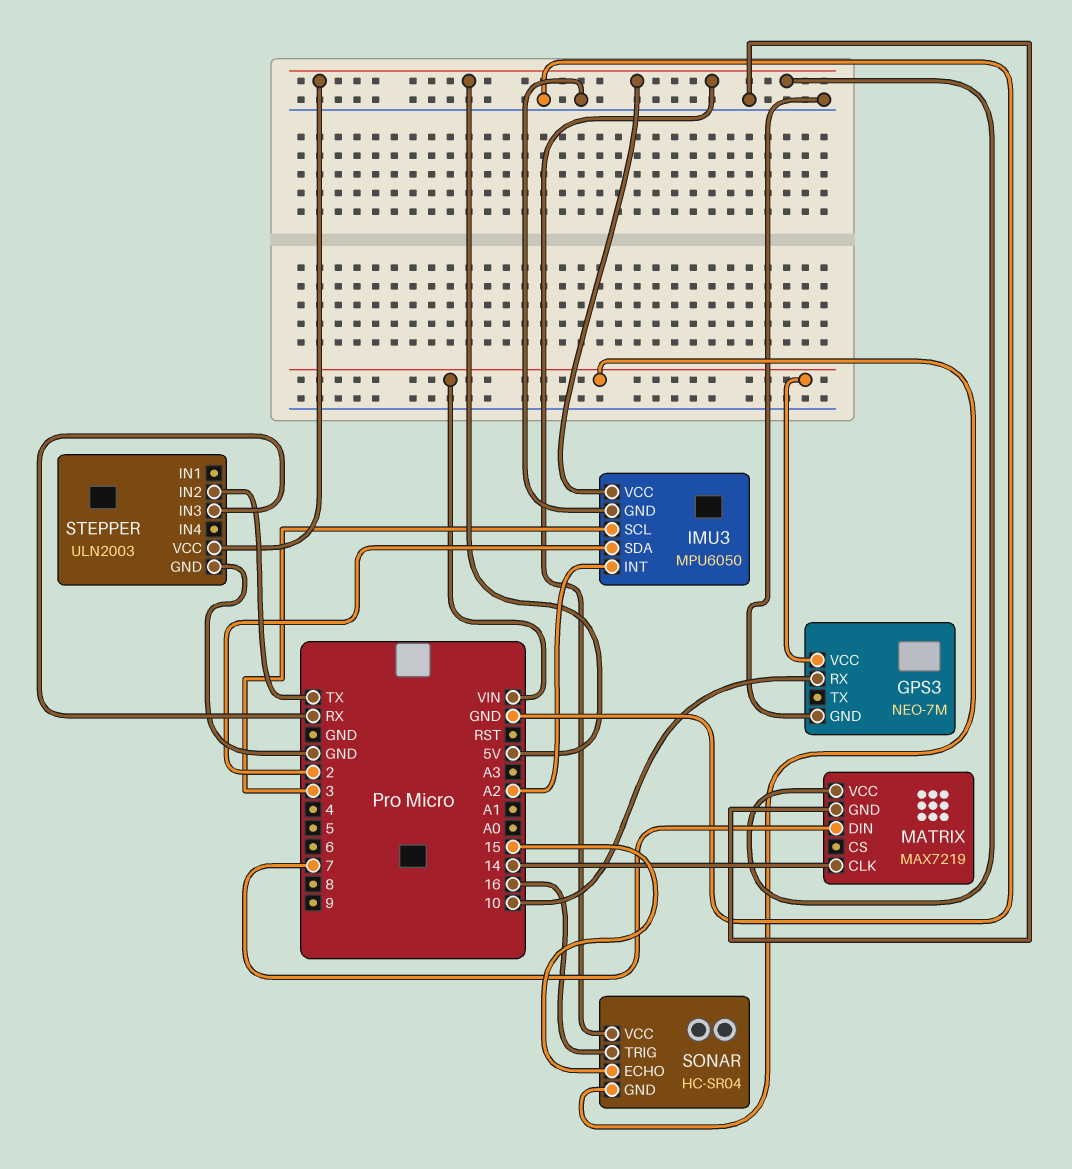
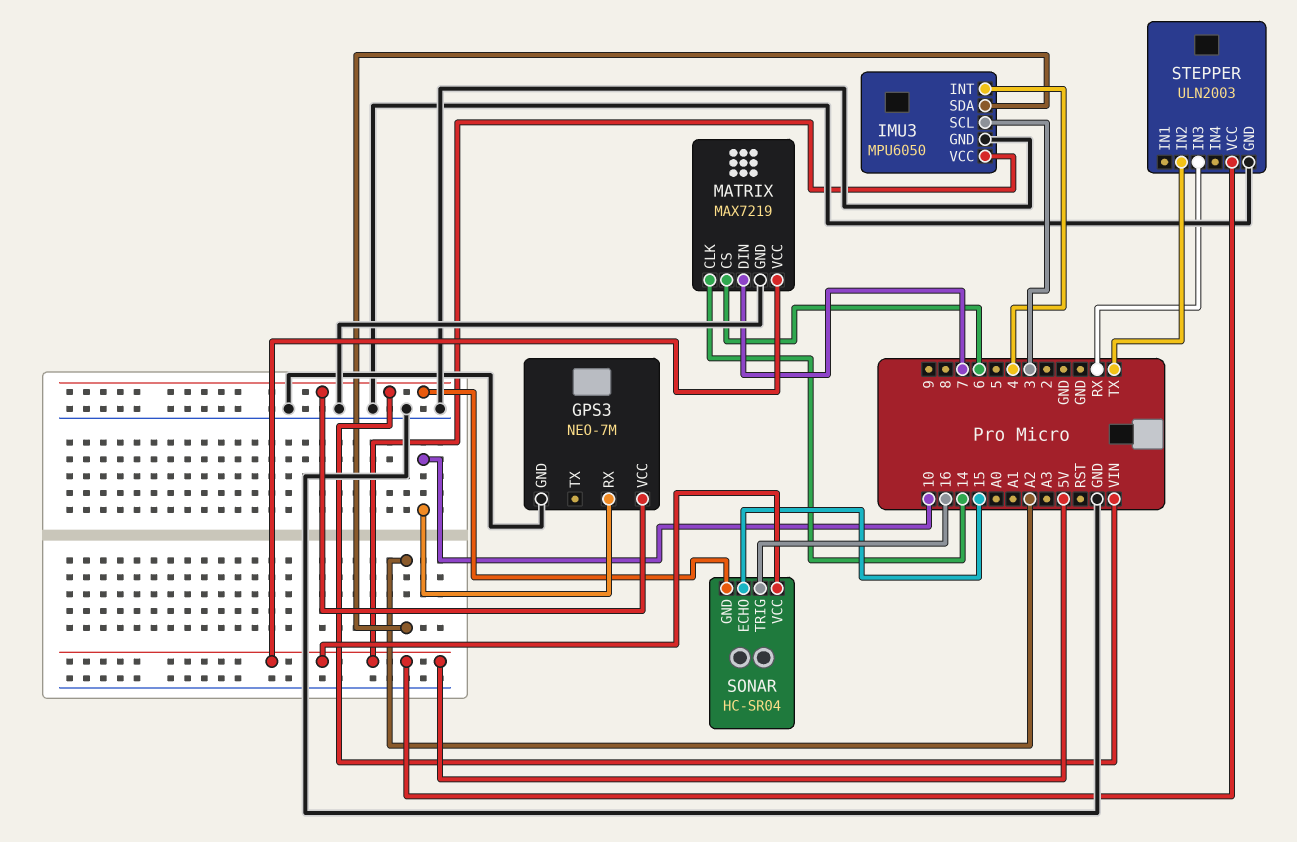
IMU3 pin INT: A2 -> 4
IMU3 pin SDA: 2 -> A2
MATRIX pin CS: none -> 6

